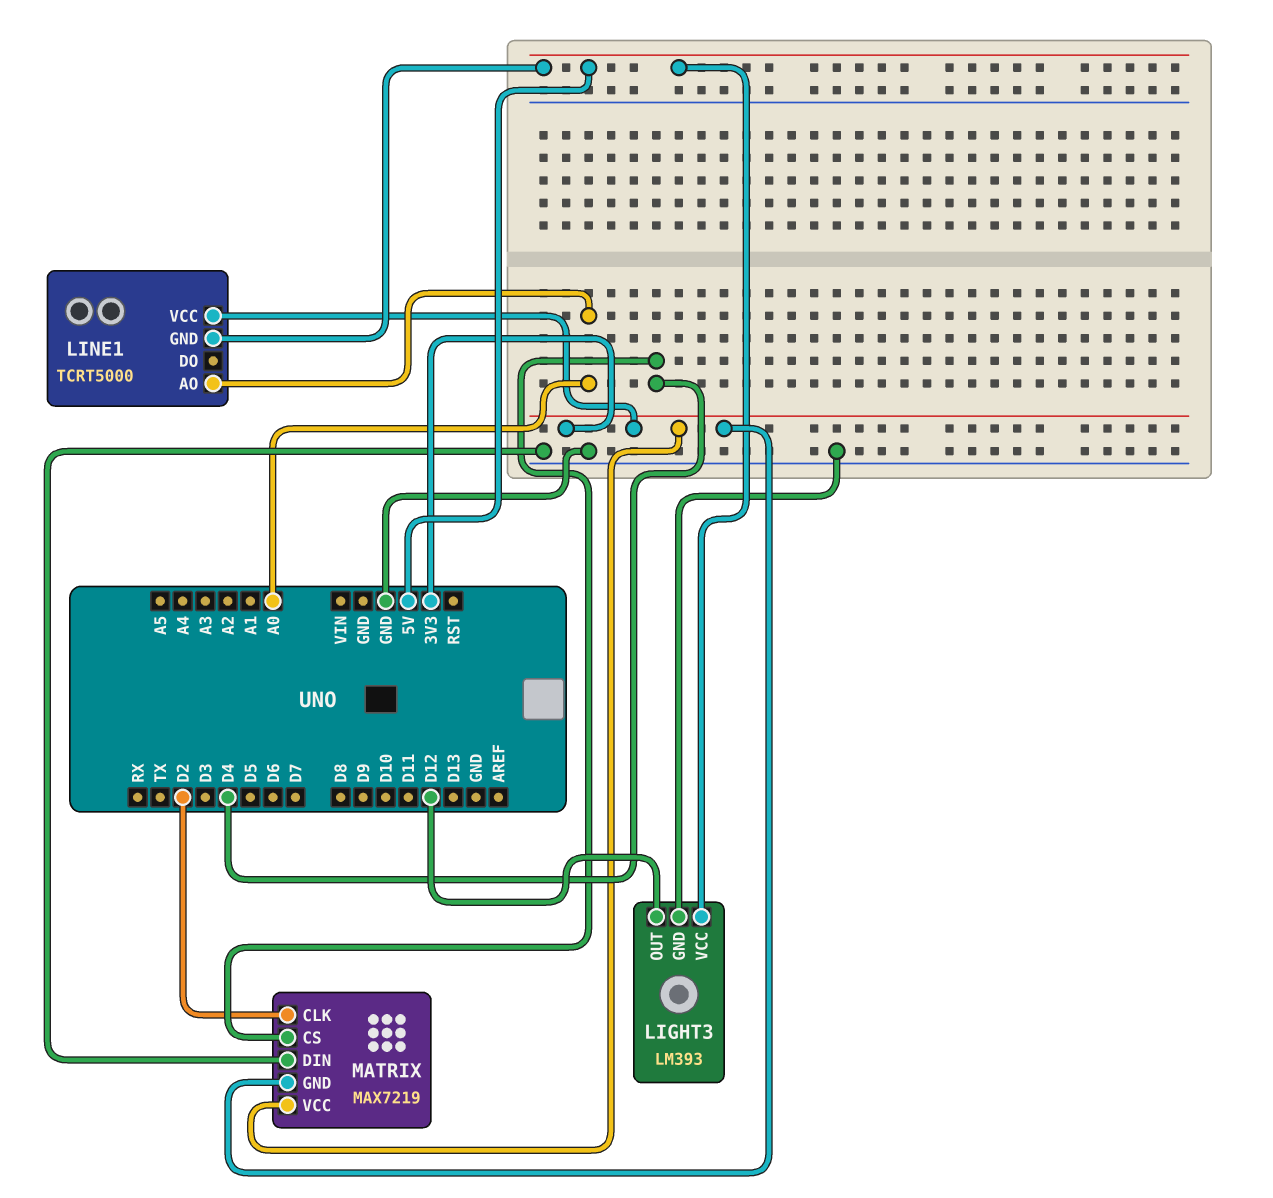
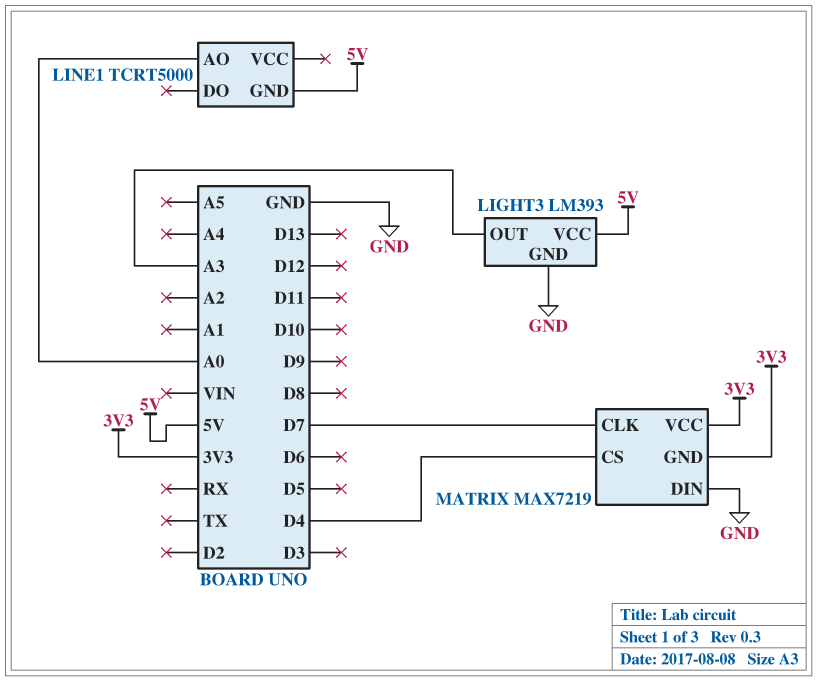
LIGHT3 pin OUT: D12 -> A3
LINE1 pin VCC: 3V3 -> none
MATRIX pin CLK: D2 -> D7

